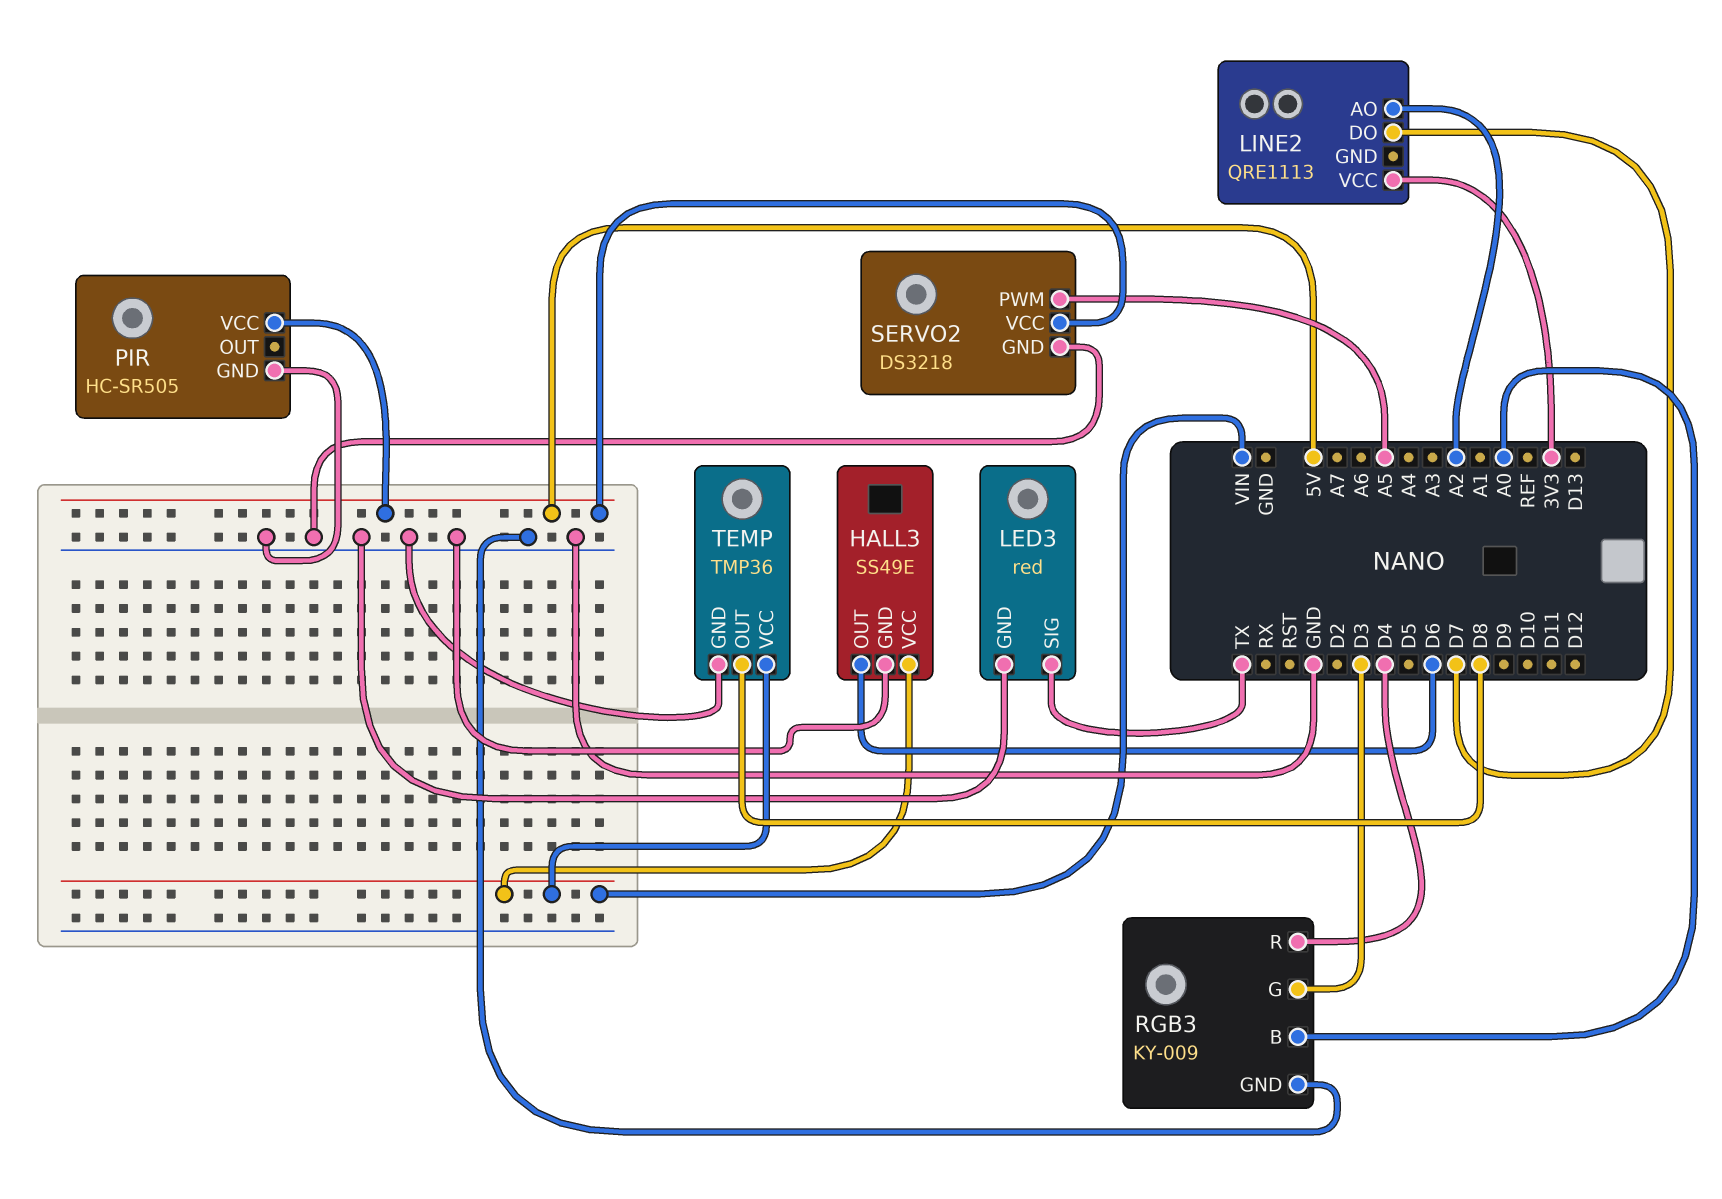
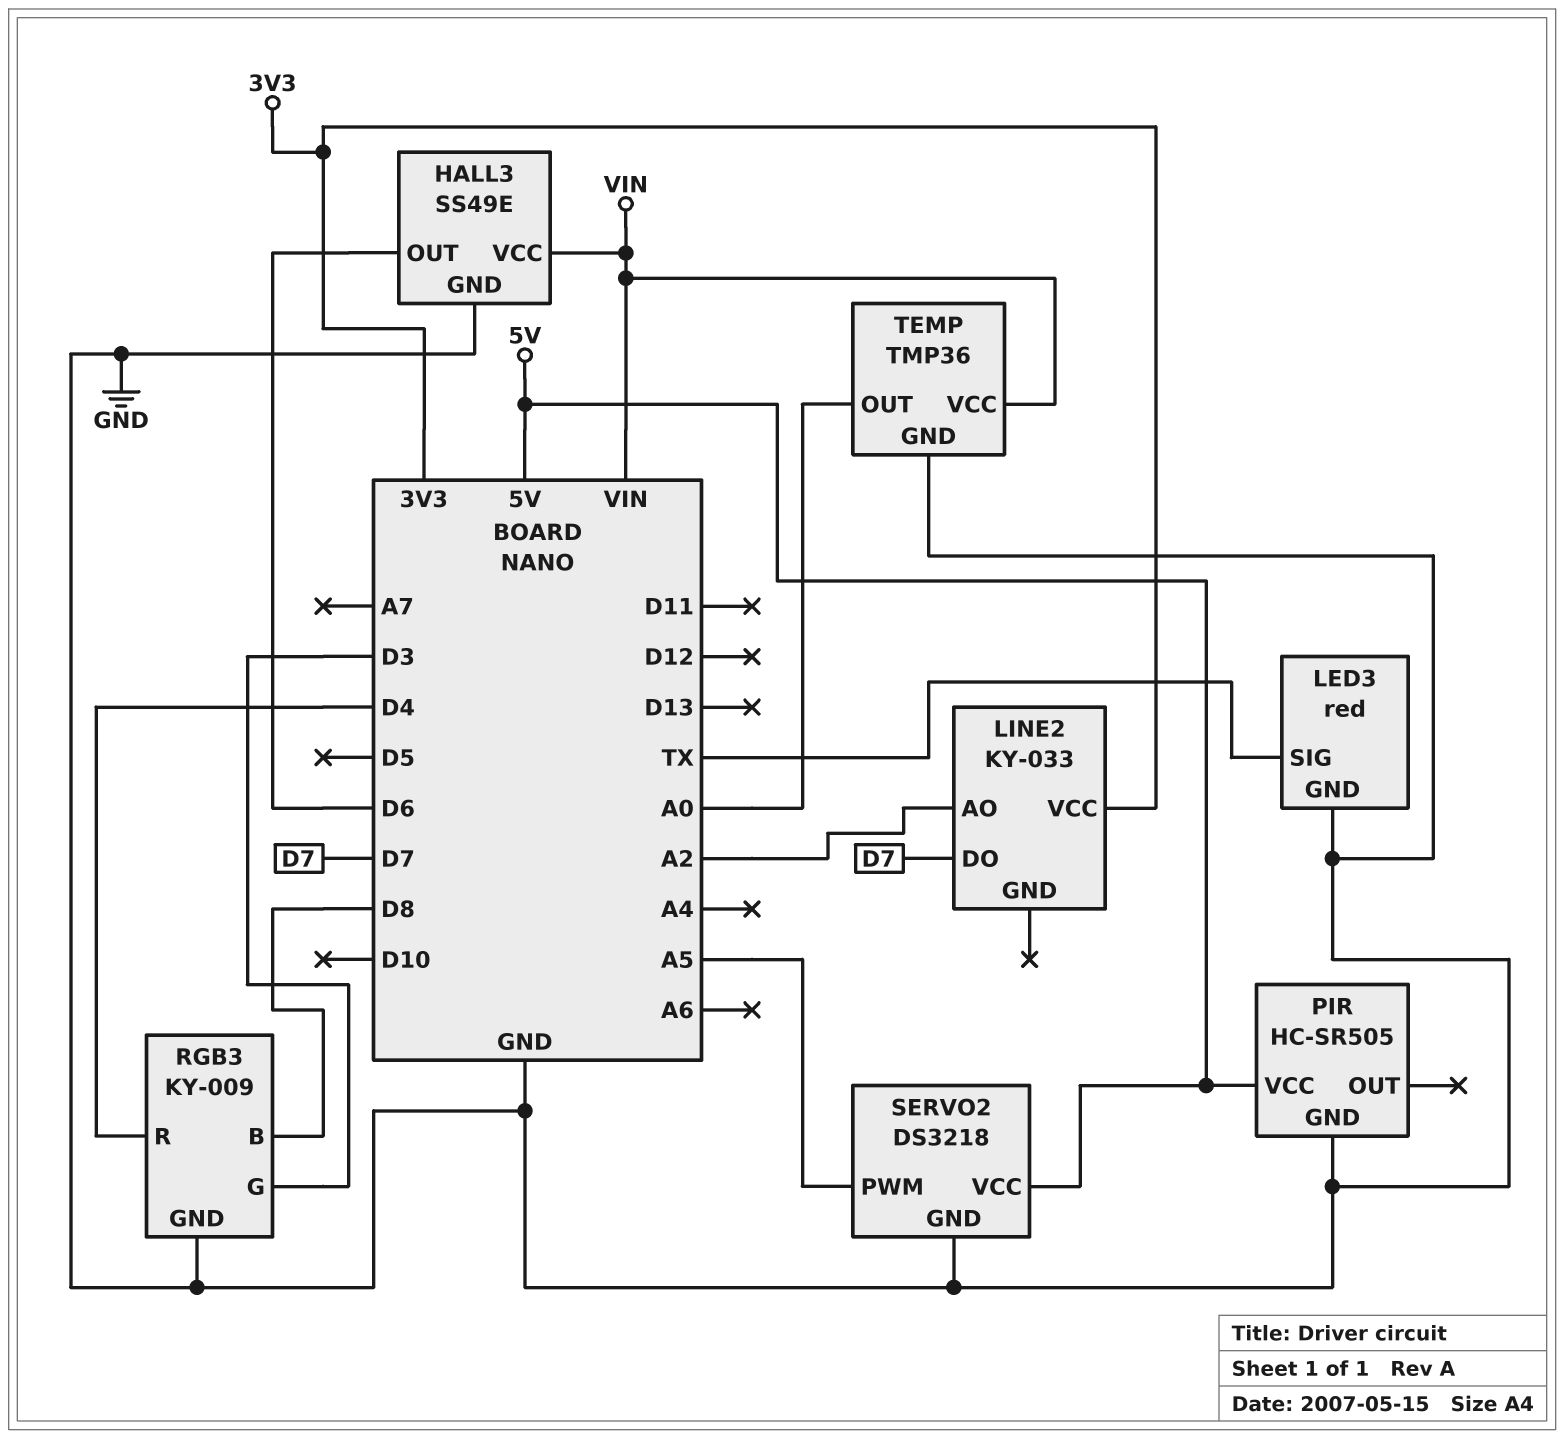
LINE2: QRE1113 -> KY-033
RGB3 pin B: A0 -> D8
TEMP pin OUT: D8 -> A0

